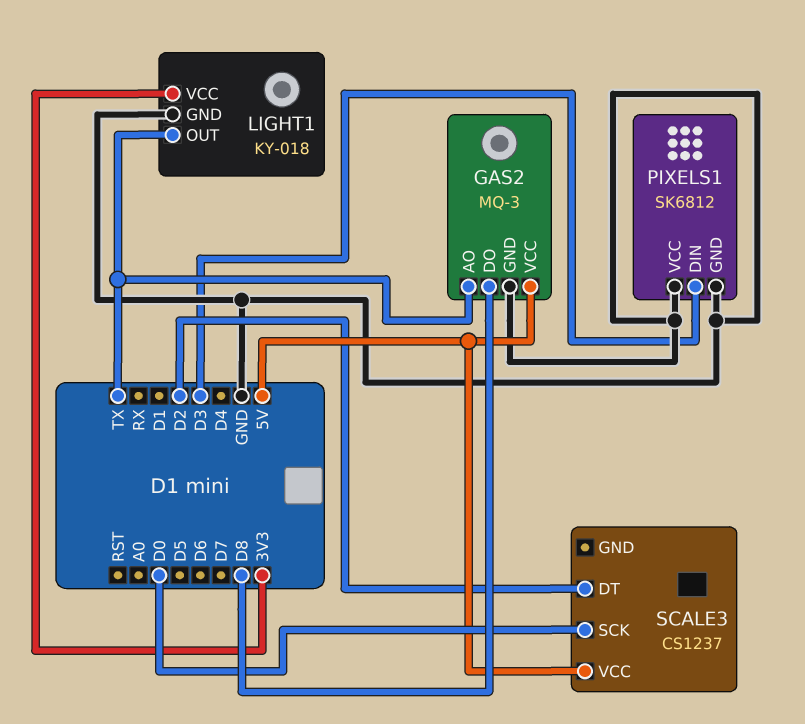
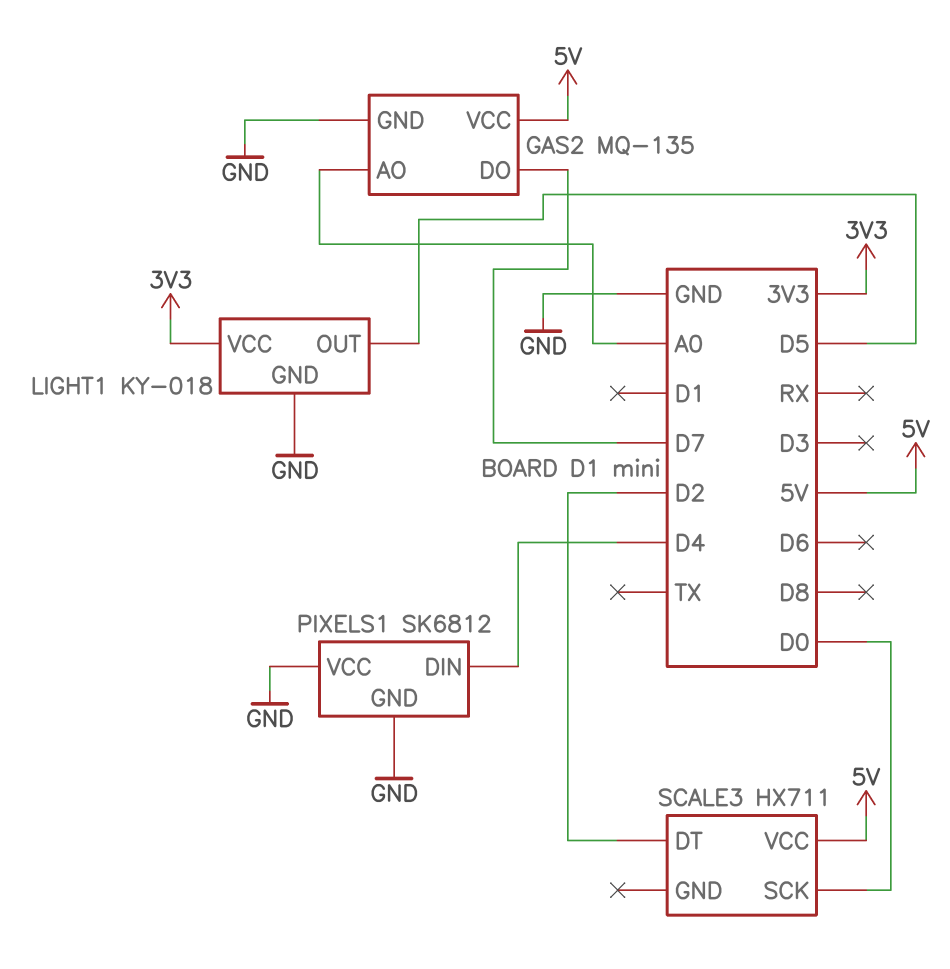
GAS2: MQ-3 -> MQ-135
GAS2 pin AO: TX -> A0
GAS2 pin DO: D8 -> D7
LIGHT1 pin OUT: TX -> D5
PIXELS1 pin DIN: D3 -> D4
SCALE3: CS1237 -> HX711

